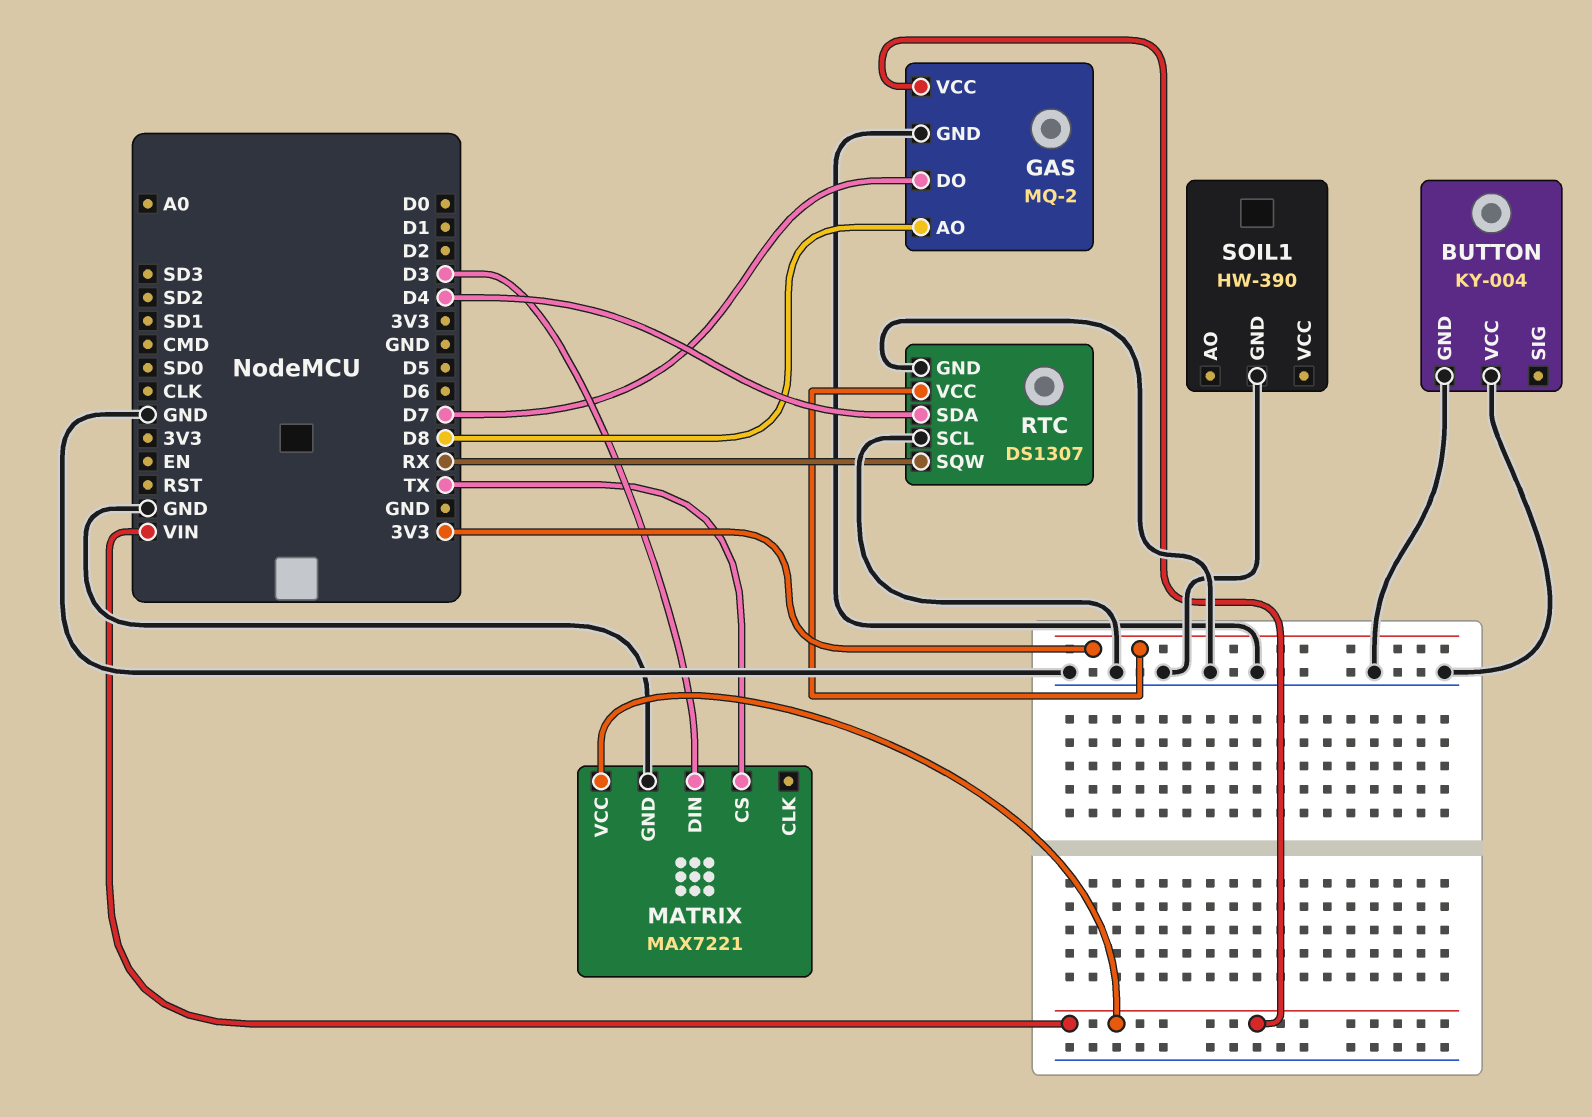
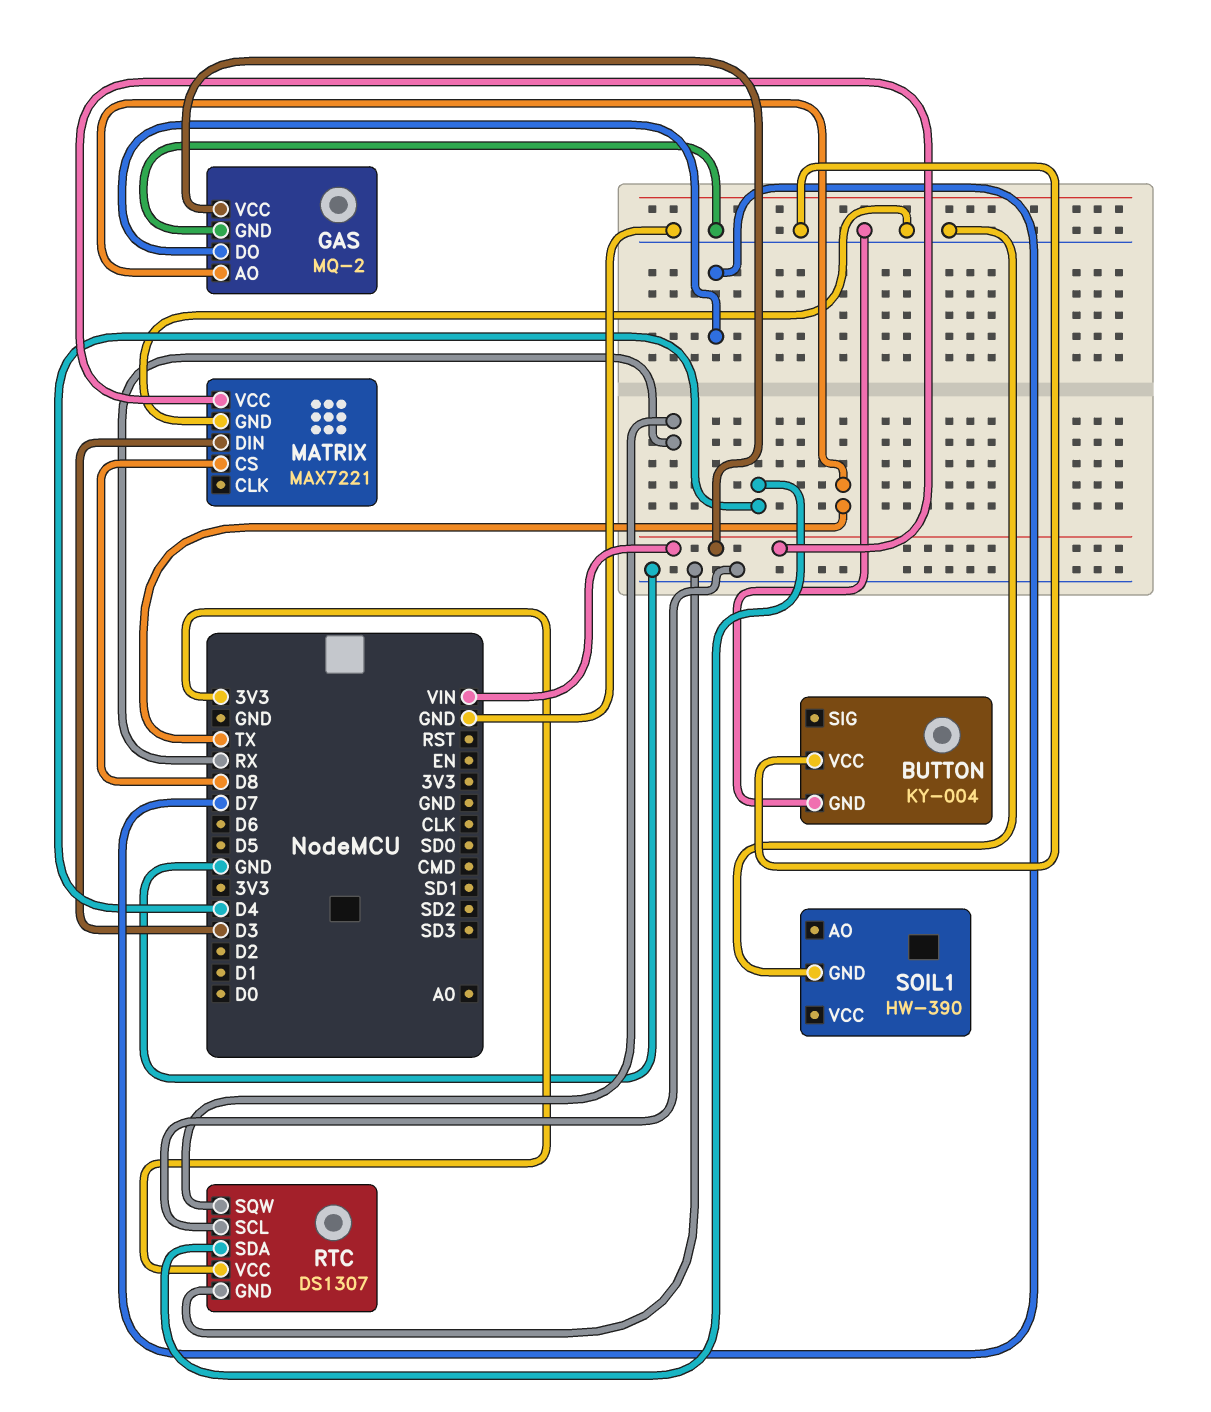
GAS pin AO: D8 -> TX
MATRIX pin CS: TX -> D8

